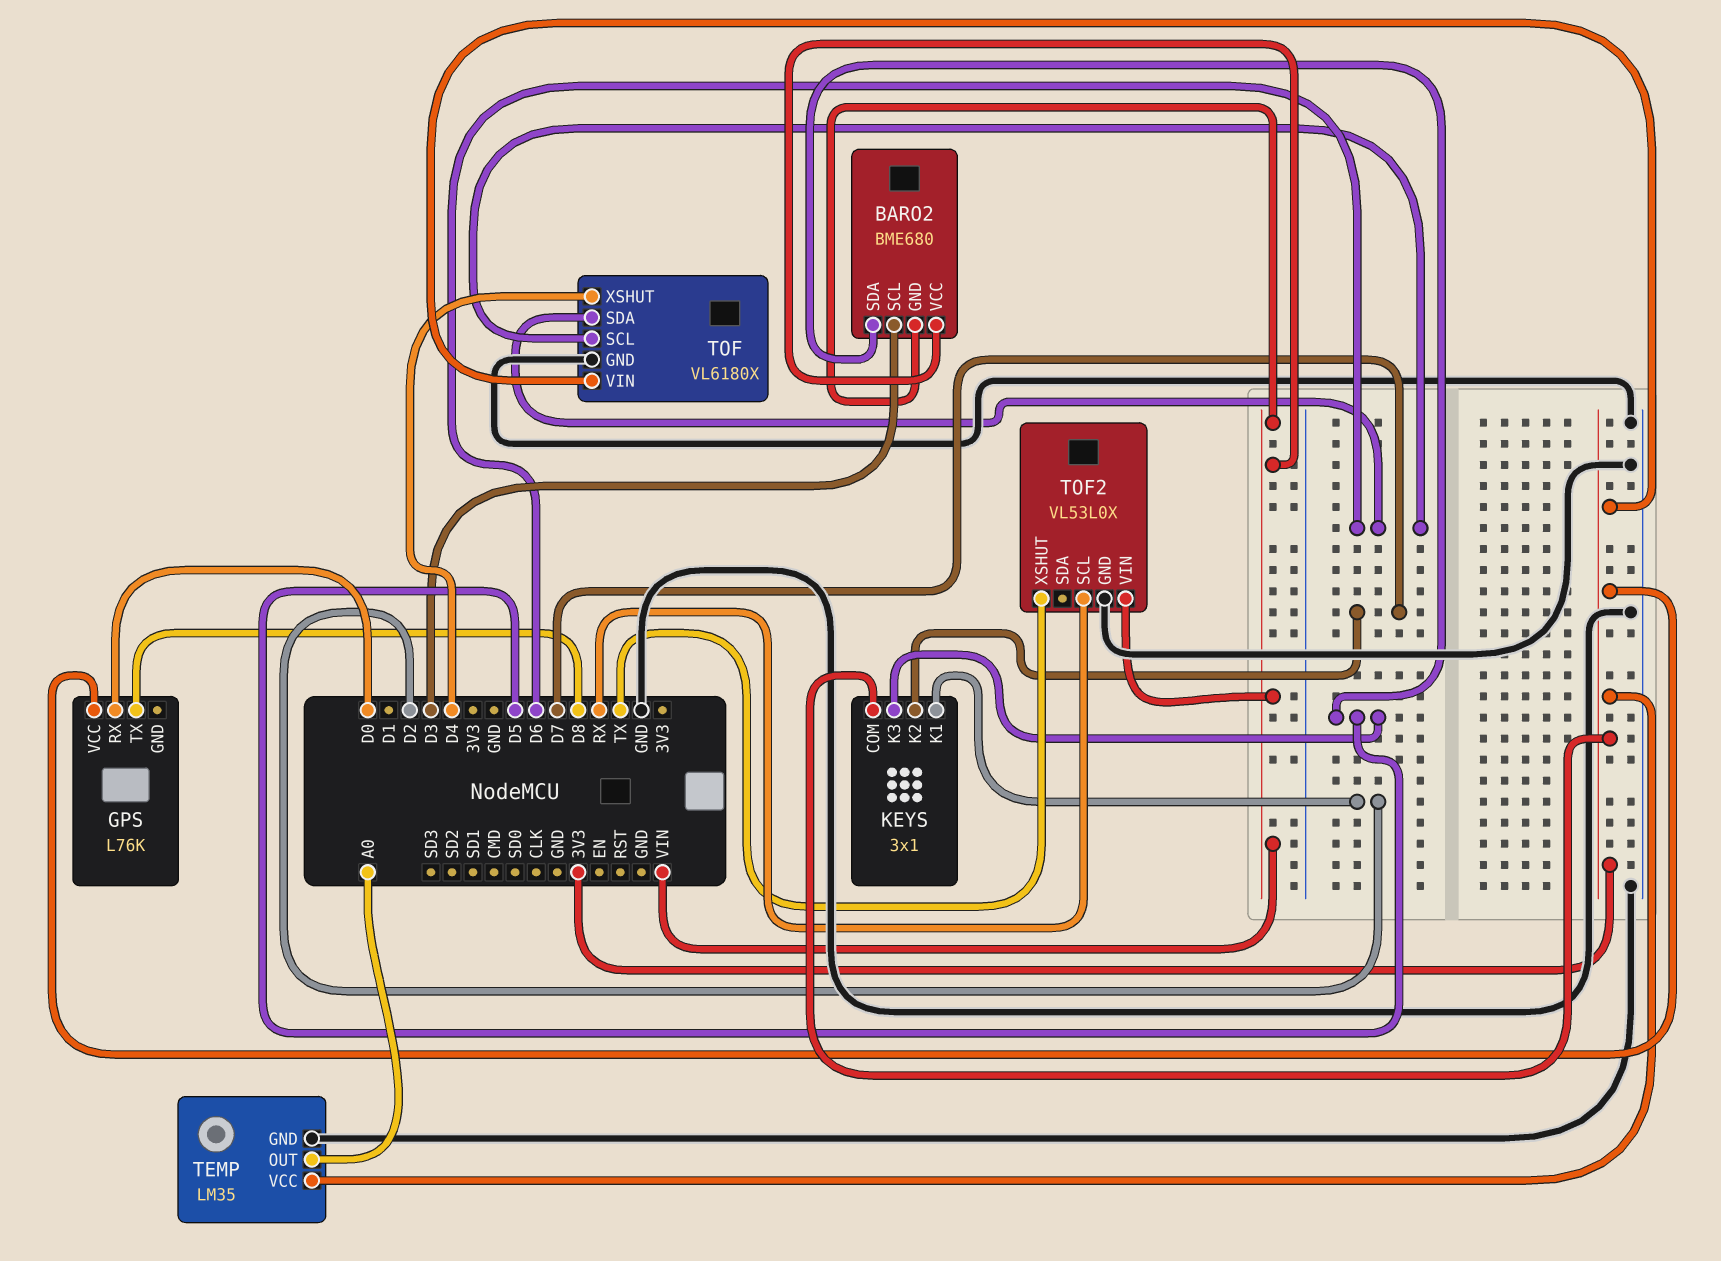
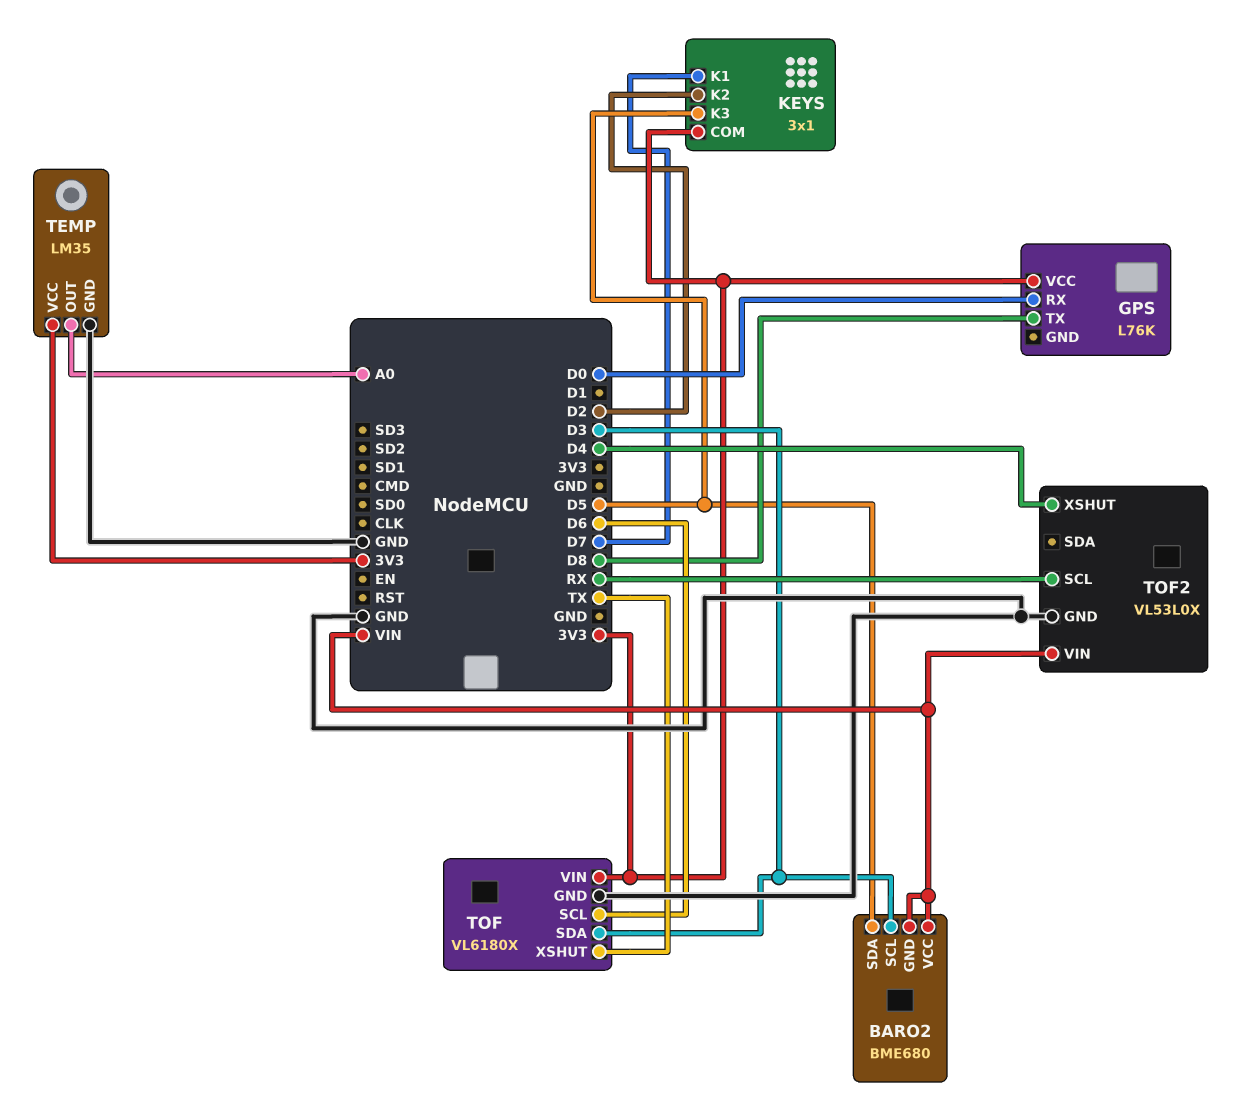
KEYS pin K1: D2 -> D7
KEYS pin K2: D7 -> D2
TOF pin SDA: D6 -> D3
TOF pin XSHUT: D4 -> TX
TOF2 pin XSHUT: TX -> D4

